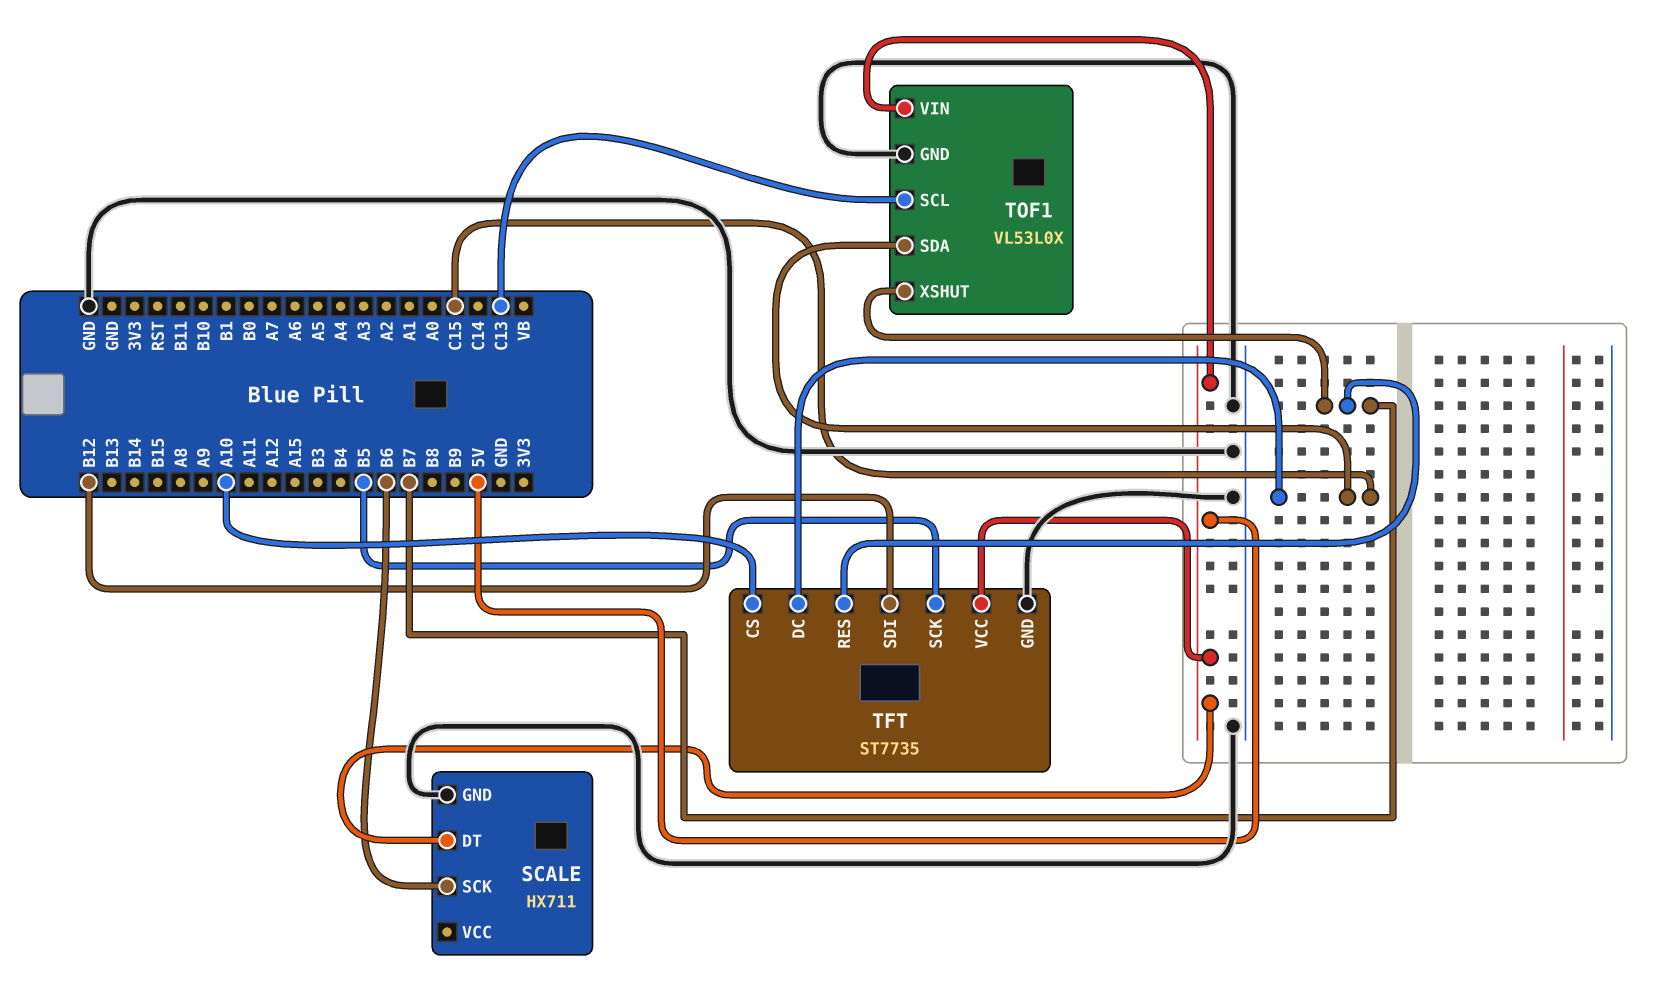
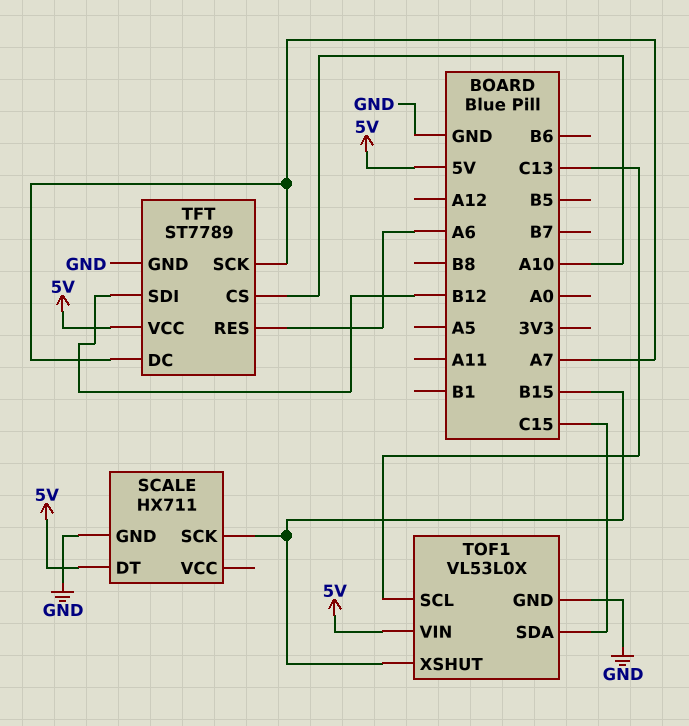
SCALE pin SCK: B6 -> B15
TFT: ST7735 -> ST7789
TFT pin DC: C15 -> A7
TFT pin RES: B7 -> A6
TFT pin SCK: B5 -> A7
TOF1 pin XSHUT: B7 -> B15

